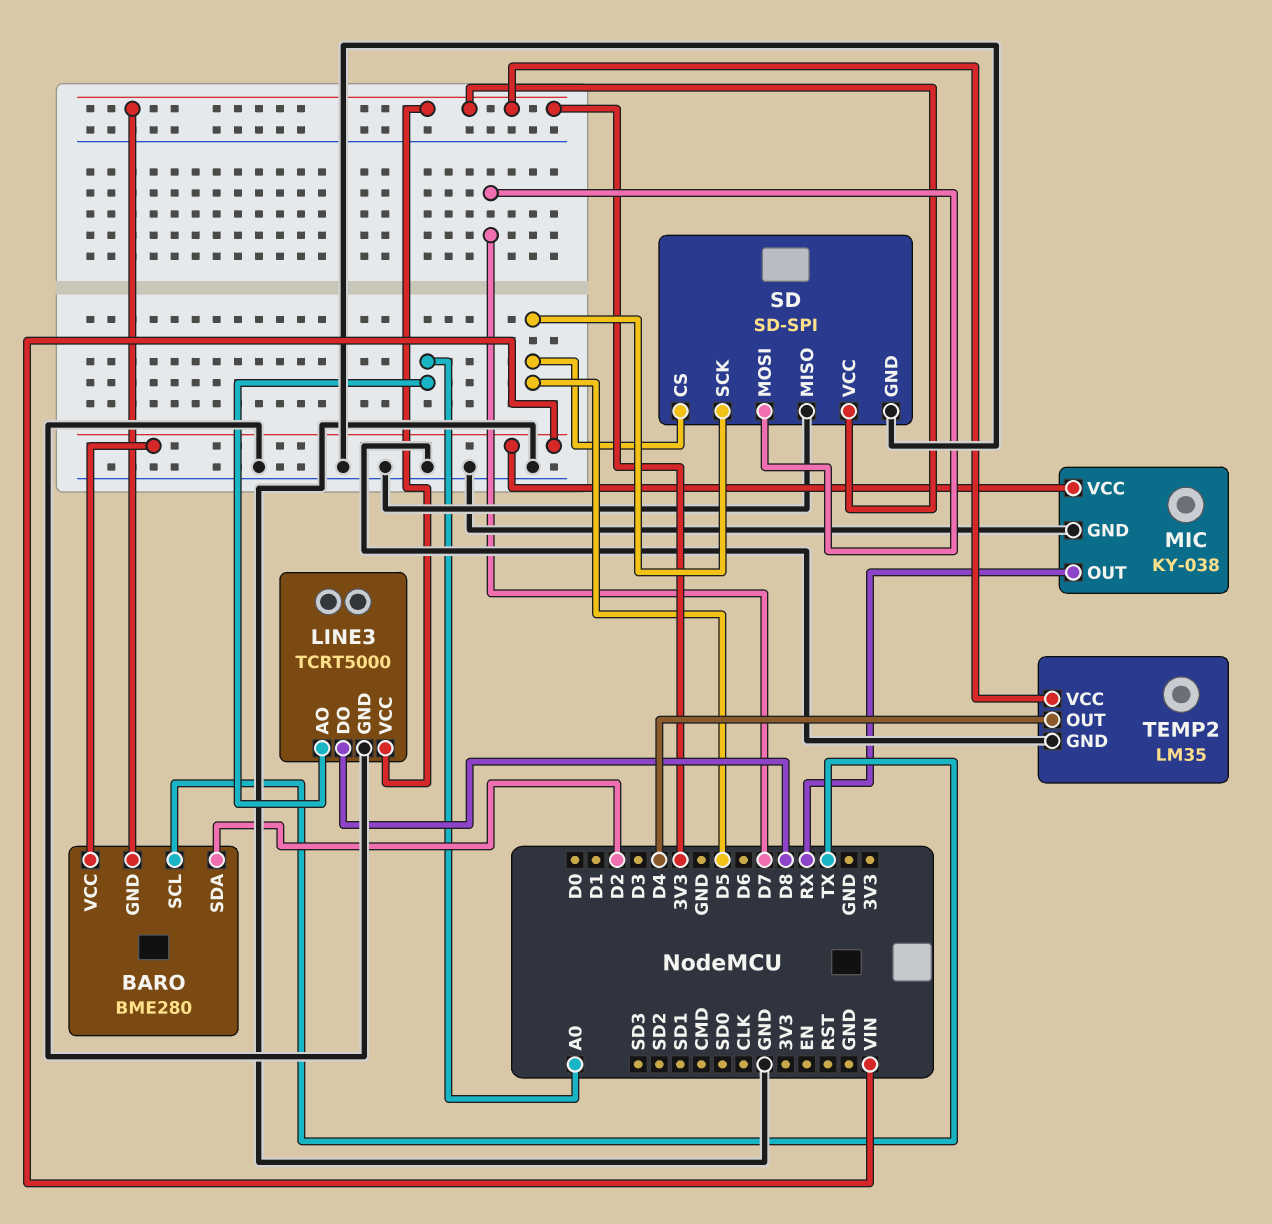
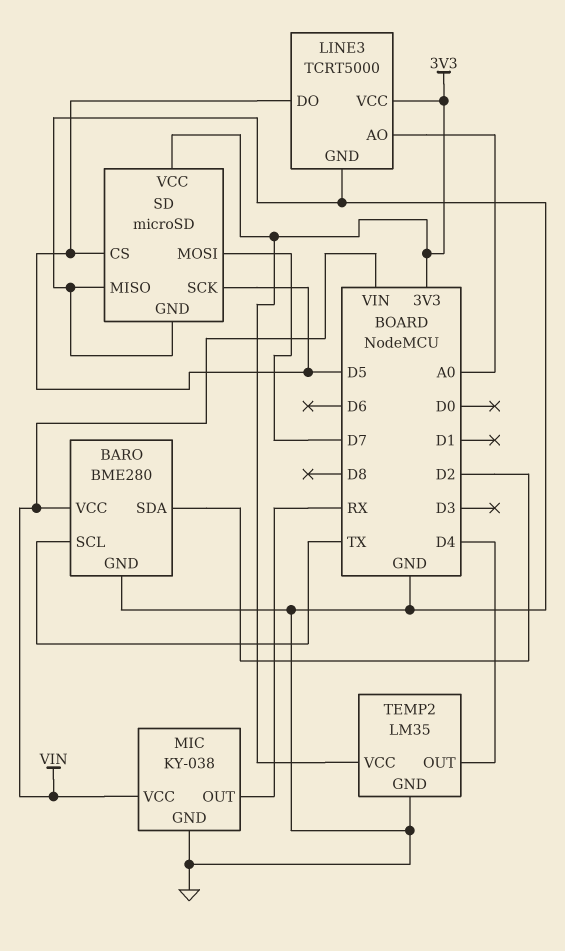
BARO pin GND: 3V3 -> GND
LINE3 pin DO: D8 -> D5
SD: SD-SPI -> microSD

